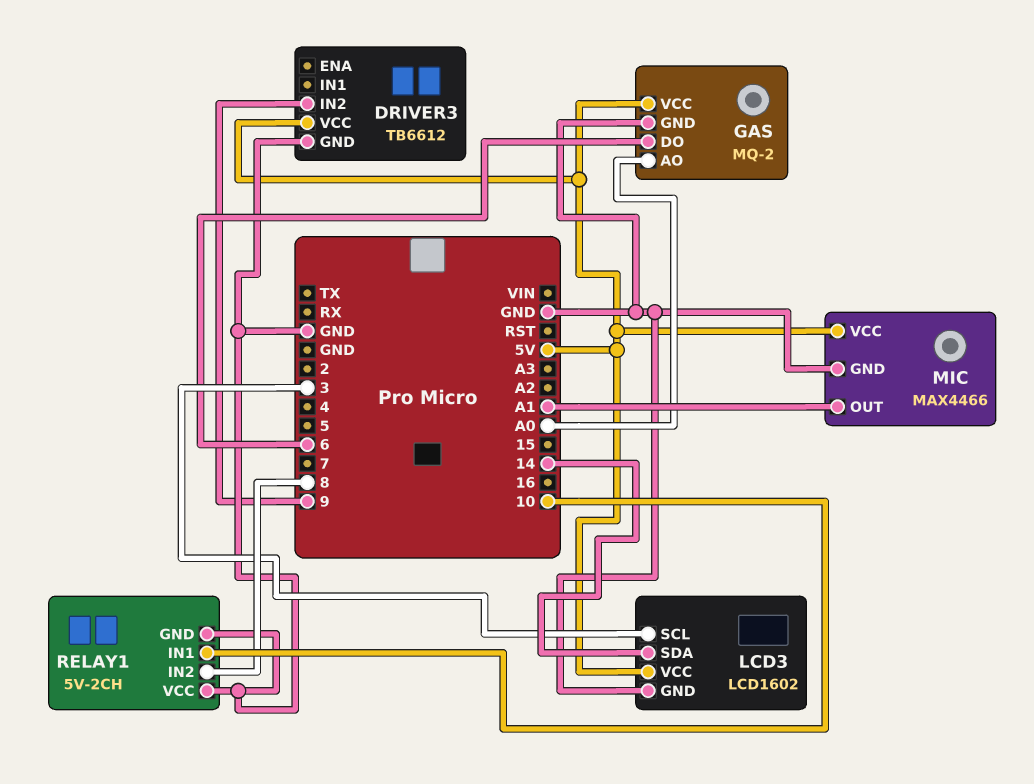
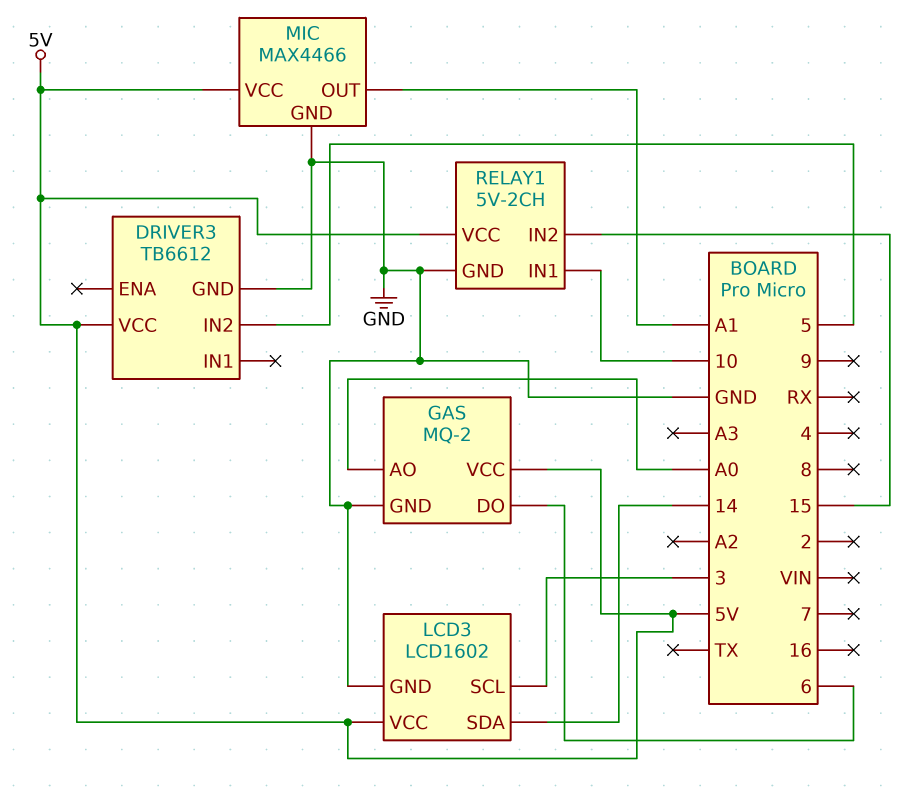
DRIVER3 pin IN2: 9 -> 5
RELAY1 pin IN2: 8 -> 15
RELAY1 pin VCC: GND -> 5V

